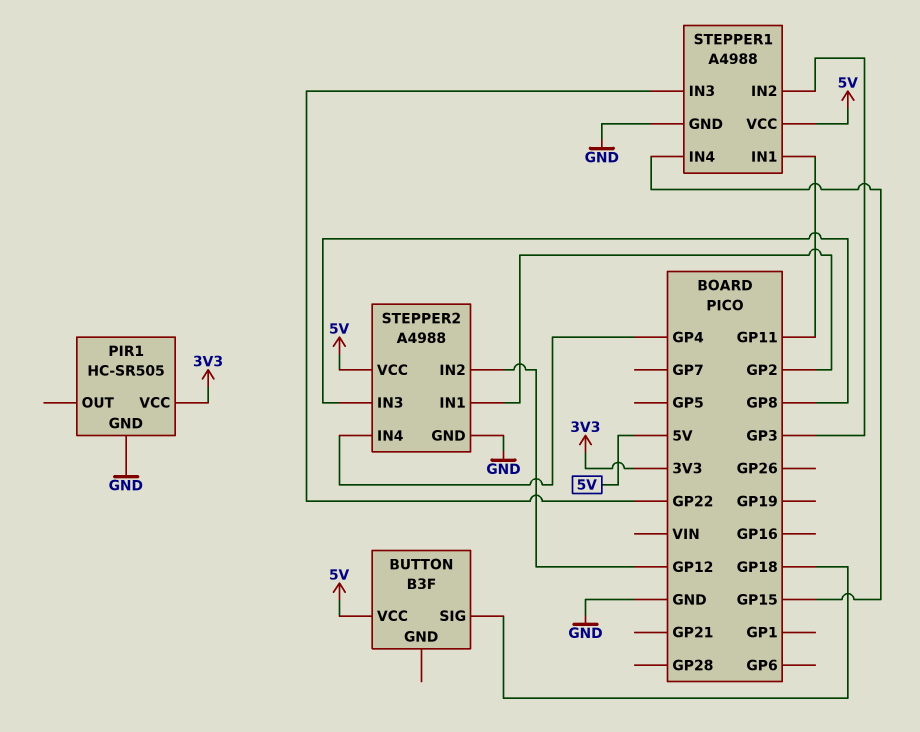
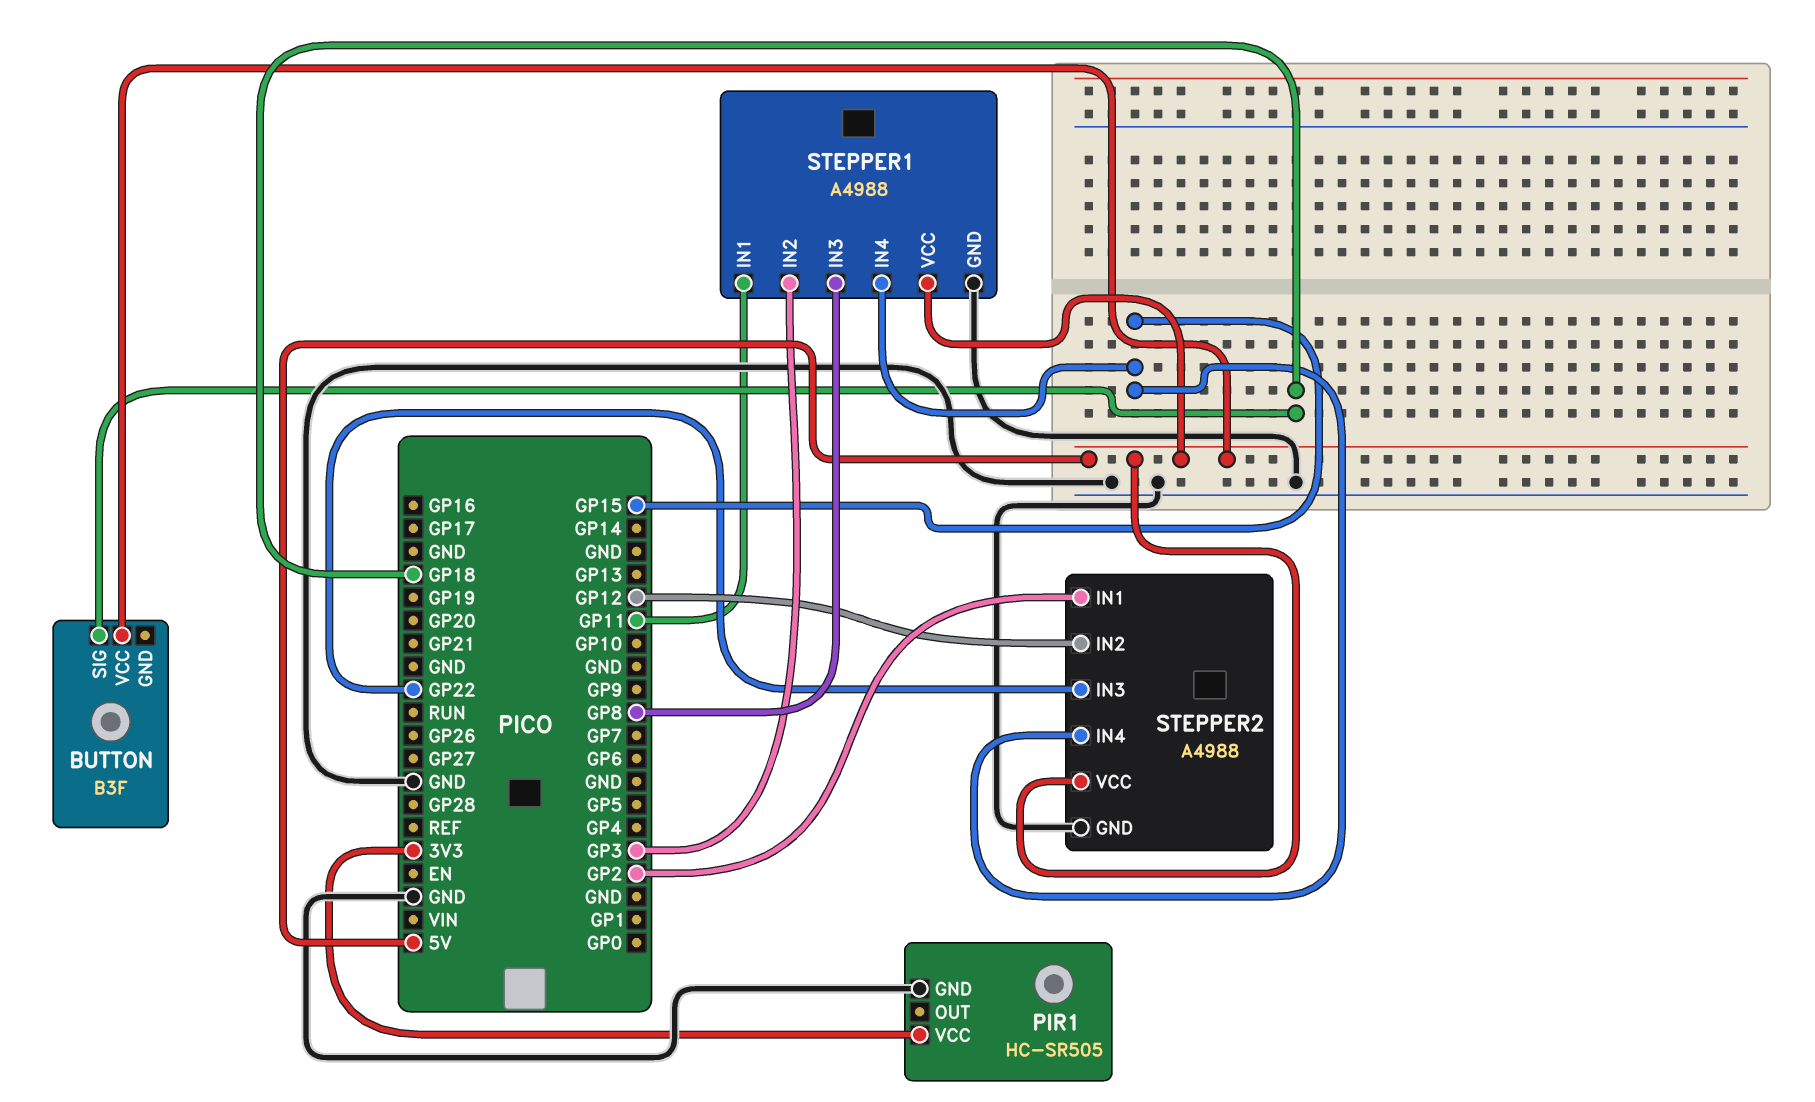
STEPPER1 pin IN3: GP22 -> GP8
STEPPER2 pin IN3: GP8 -> GP22
STEPPER2 pin IN4: GP4 -> GP15

